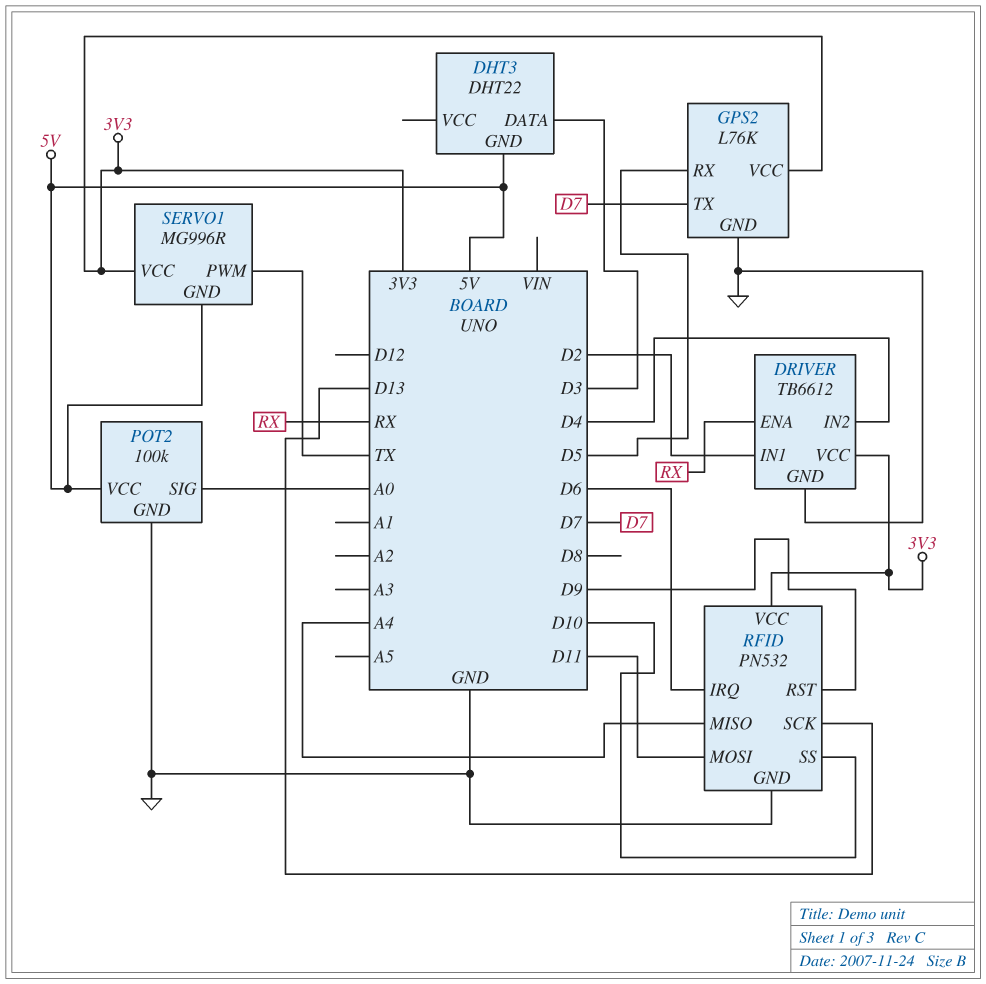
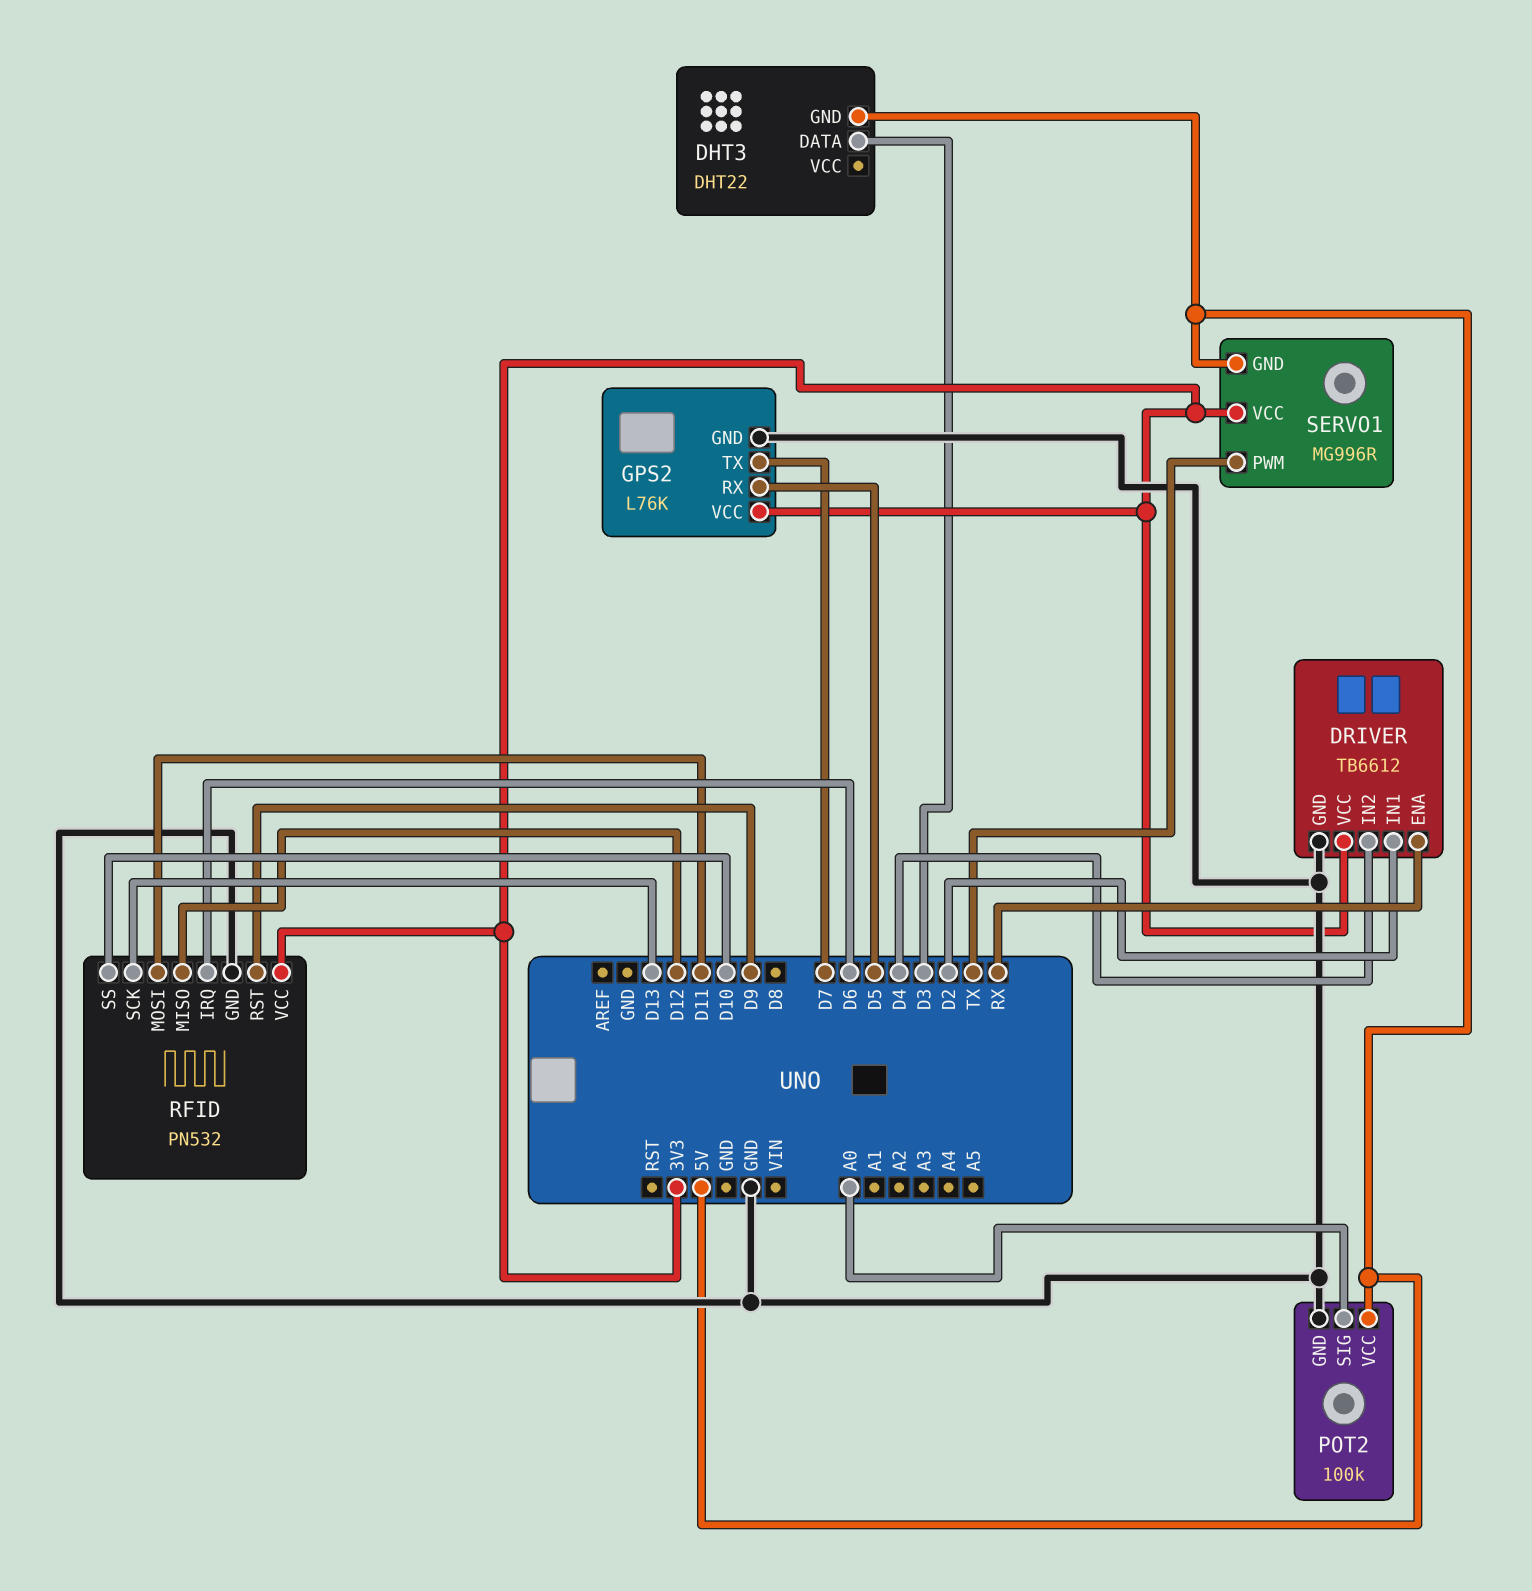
RFID pin MISO: A4 -> D12

